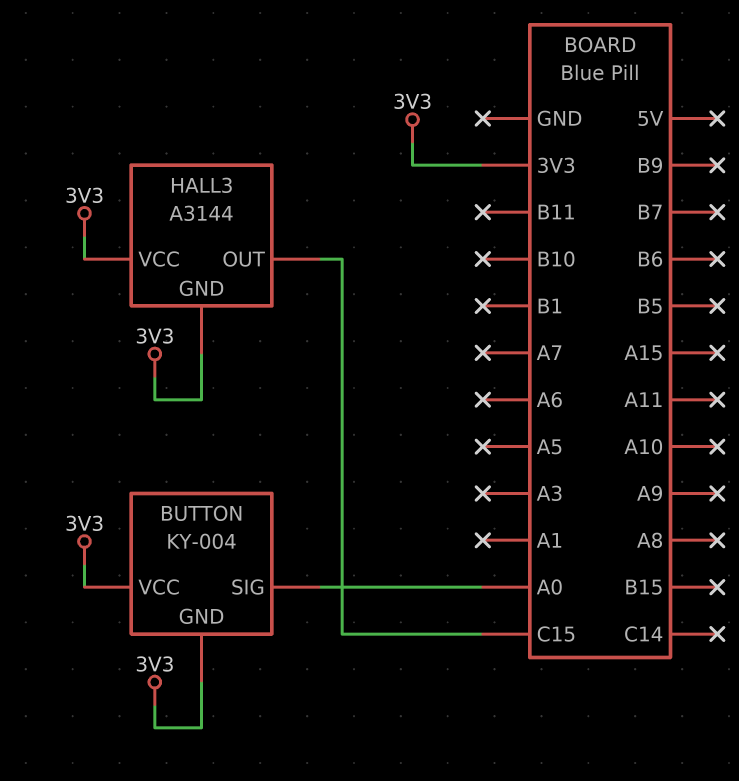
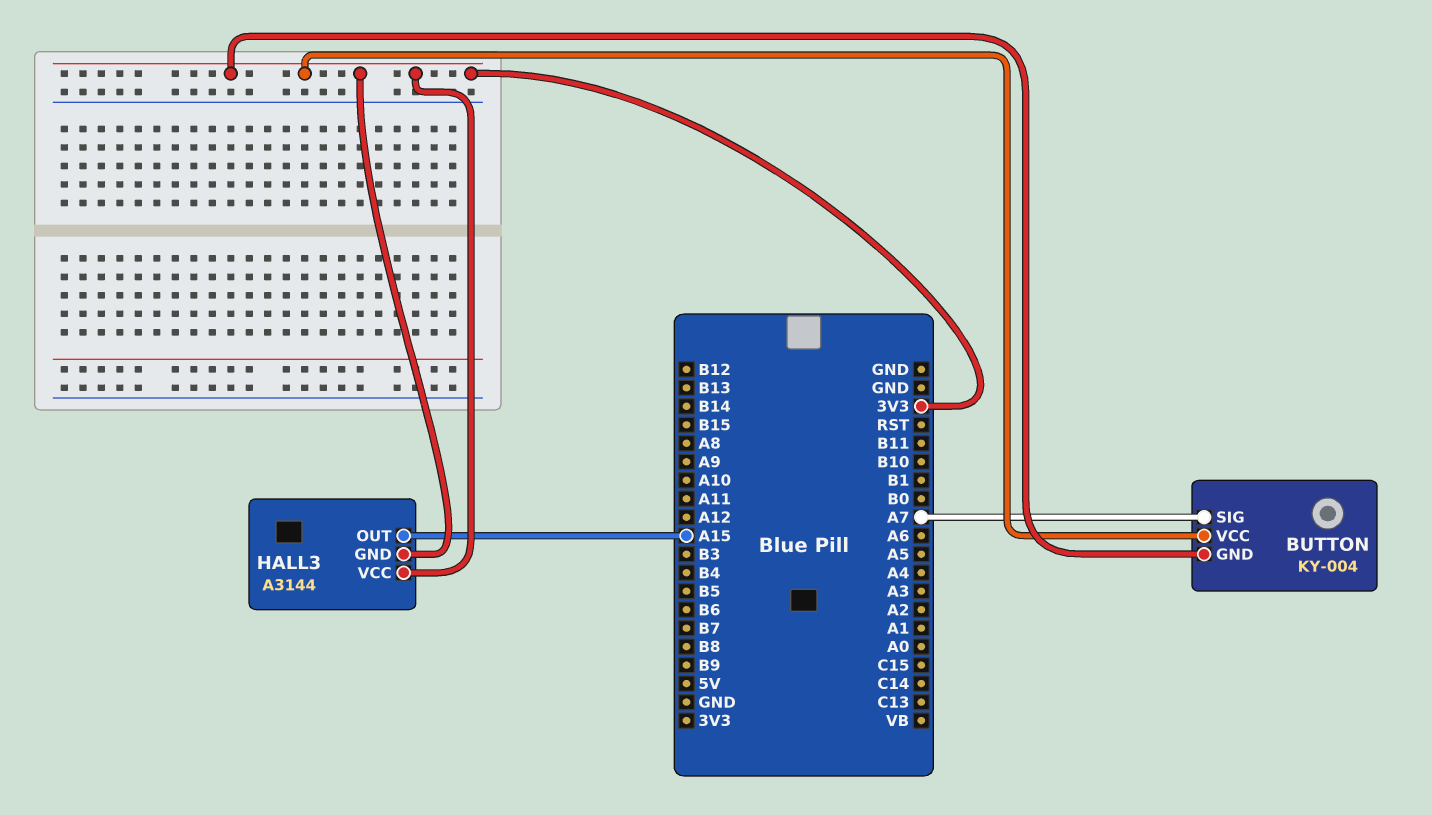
BUTTON pin SIG: A0 -> A7
HALL3 pin OUT: C15 -> A15

